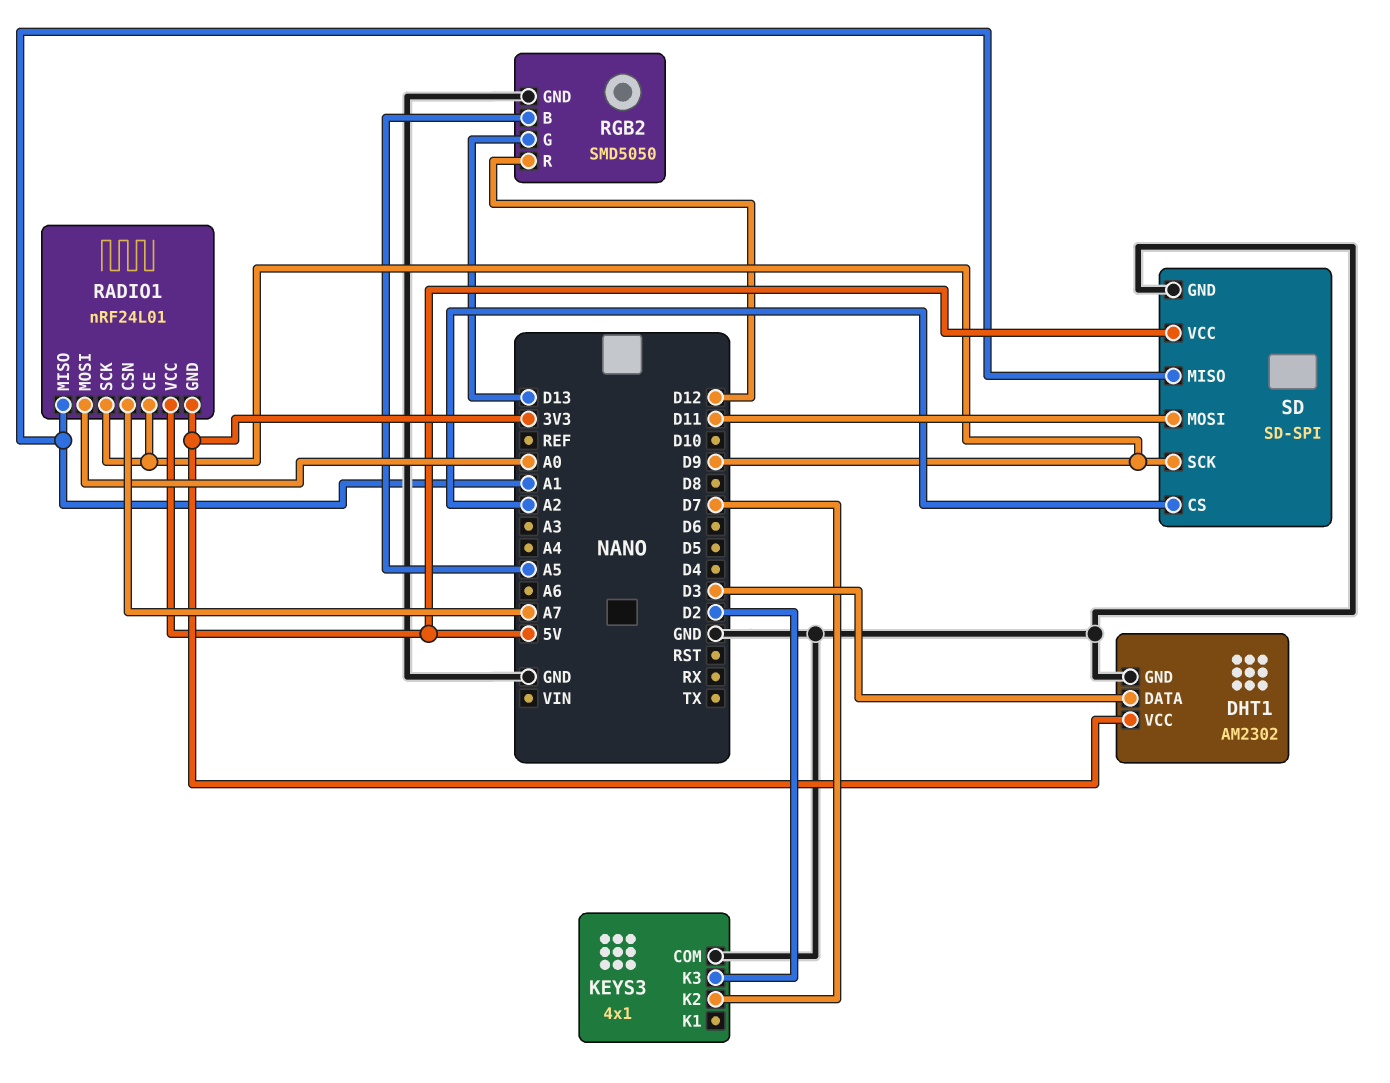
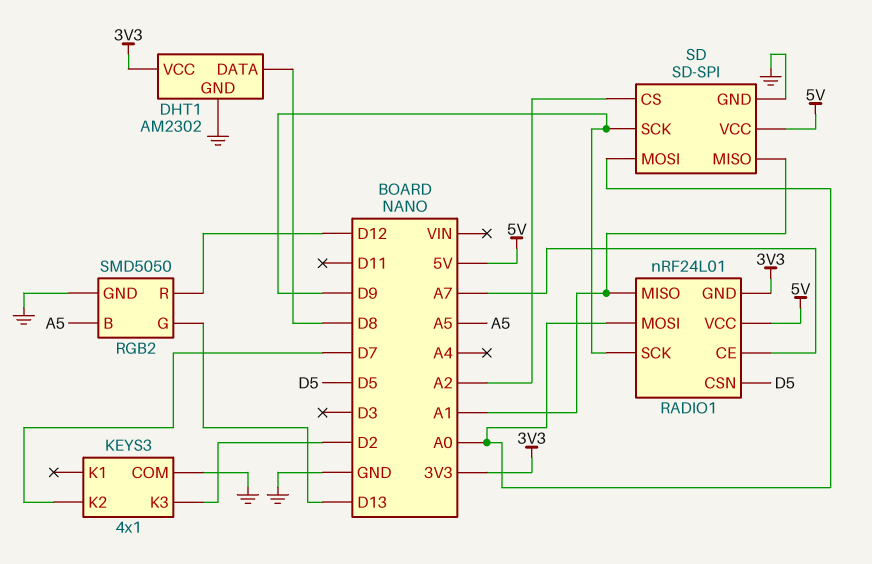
DHT1 pin DATA: D3 -> D8
RADIO1 pin CE: D9 -> A7
RADIO1 pin CSN: A7 -> D5
SD pin MOSI: D11 -> A0

